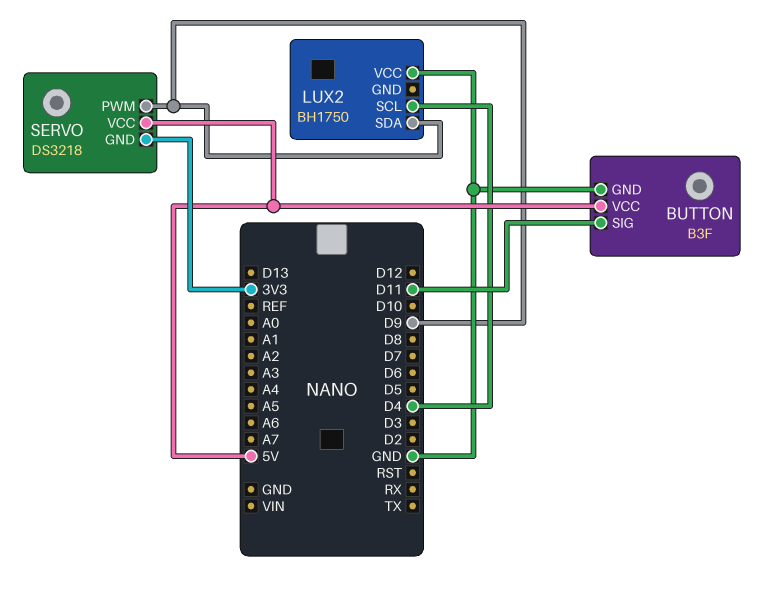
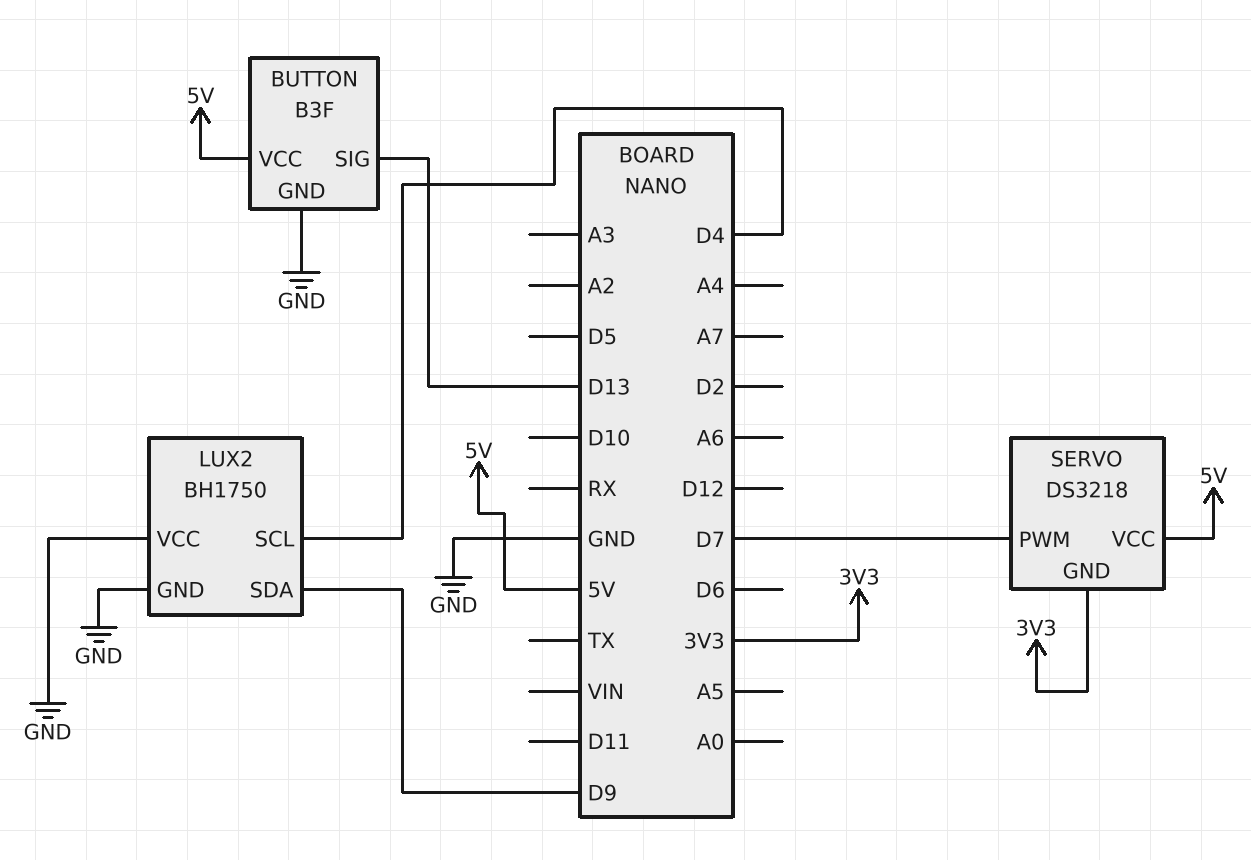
BUTTON pin SIG: D11 -> D13
LUX2 pin GND: none -> GND
SERVO pin PWM: D9 -> D7

